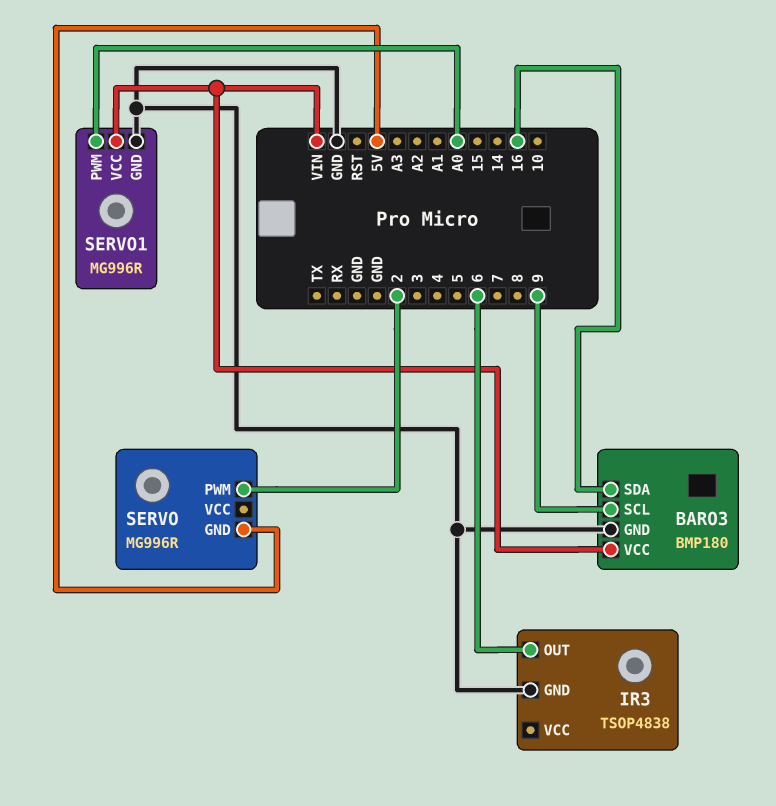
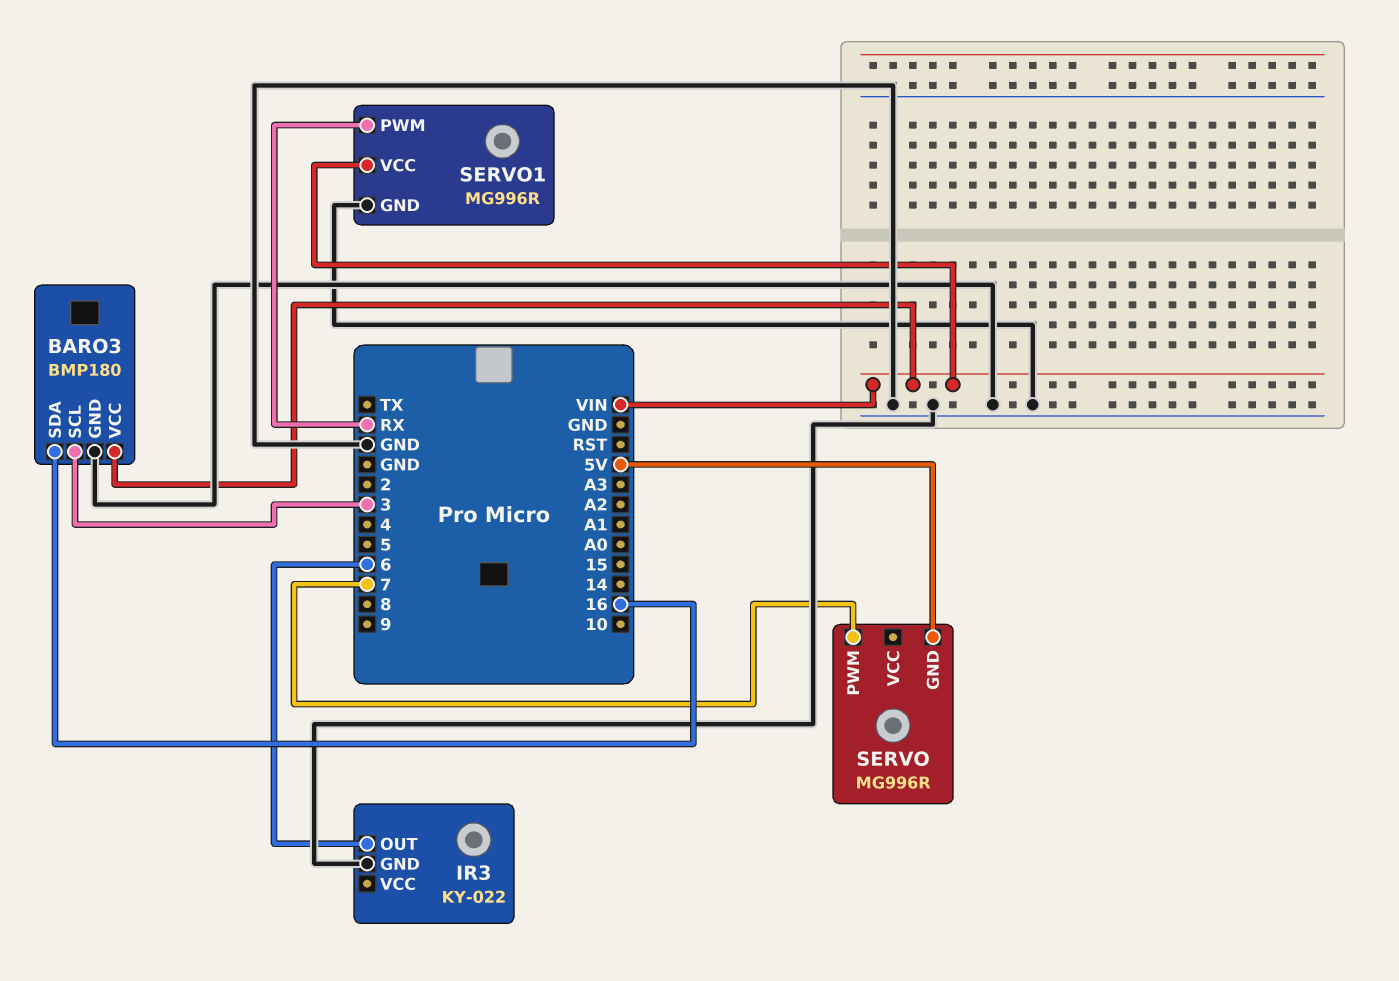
BARO3 pin SCL: 9 -> 3
IR3: TSOP4838 -> KY-022
SERVO pin PWM: 2 -> 7
SERVO1 pin PWM: A0 -> RX

